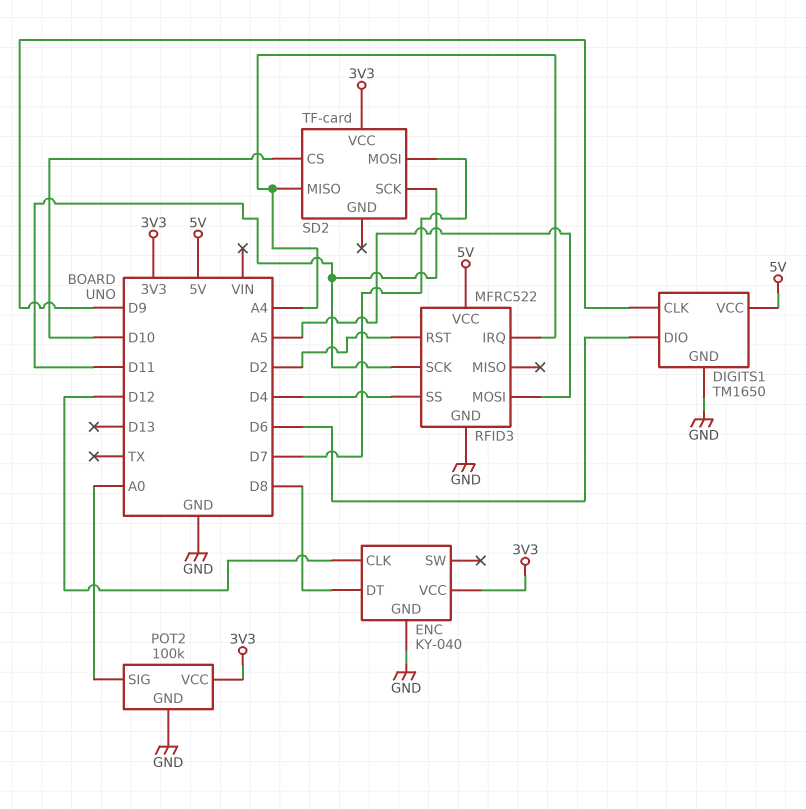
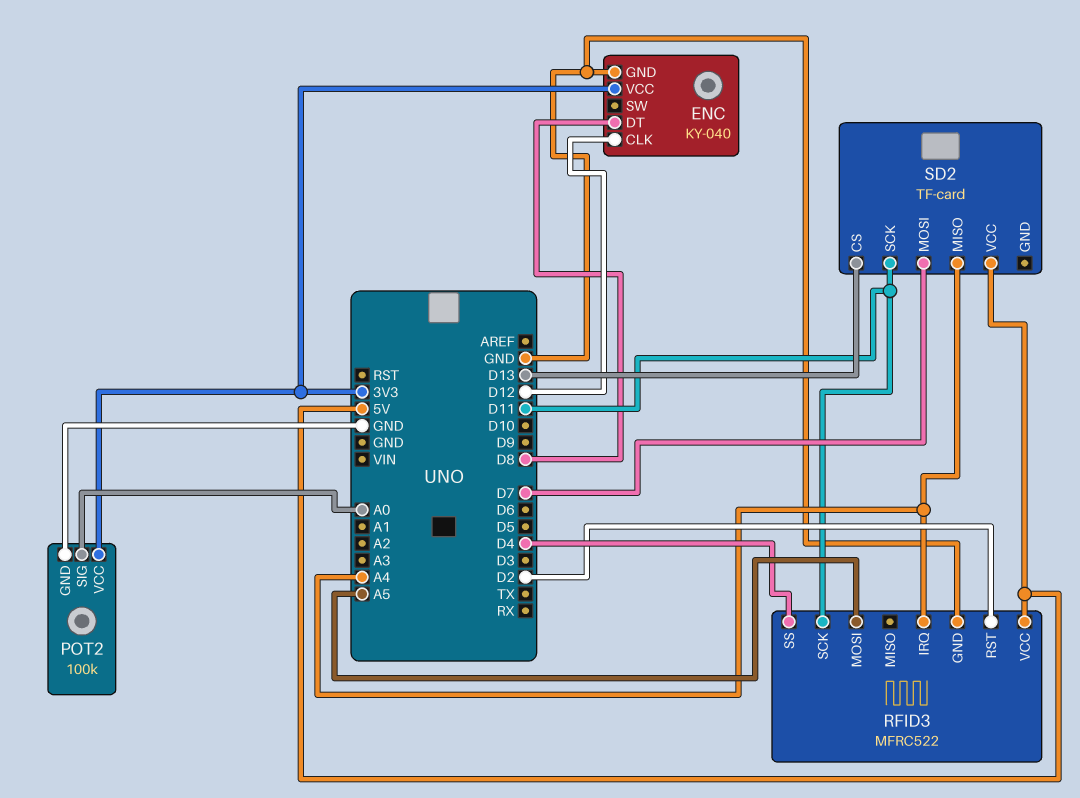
DIGITS1: TM1650 -> none
DIGITS1 pin CLK: D9 -> none
DIGITS1 pin DIO: D6 -> none
DIGITS1 pin GND: GND -> none
DIGITS1 pin VCC: 5V -> none
SD2 pin CS: D10 -> D13
SD2 pin VCC: 3V3 -> 5V

